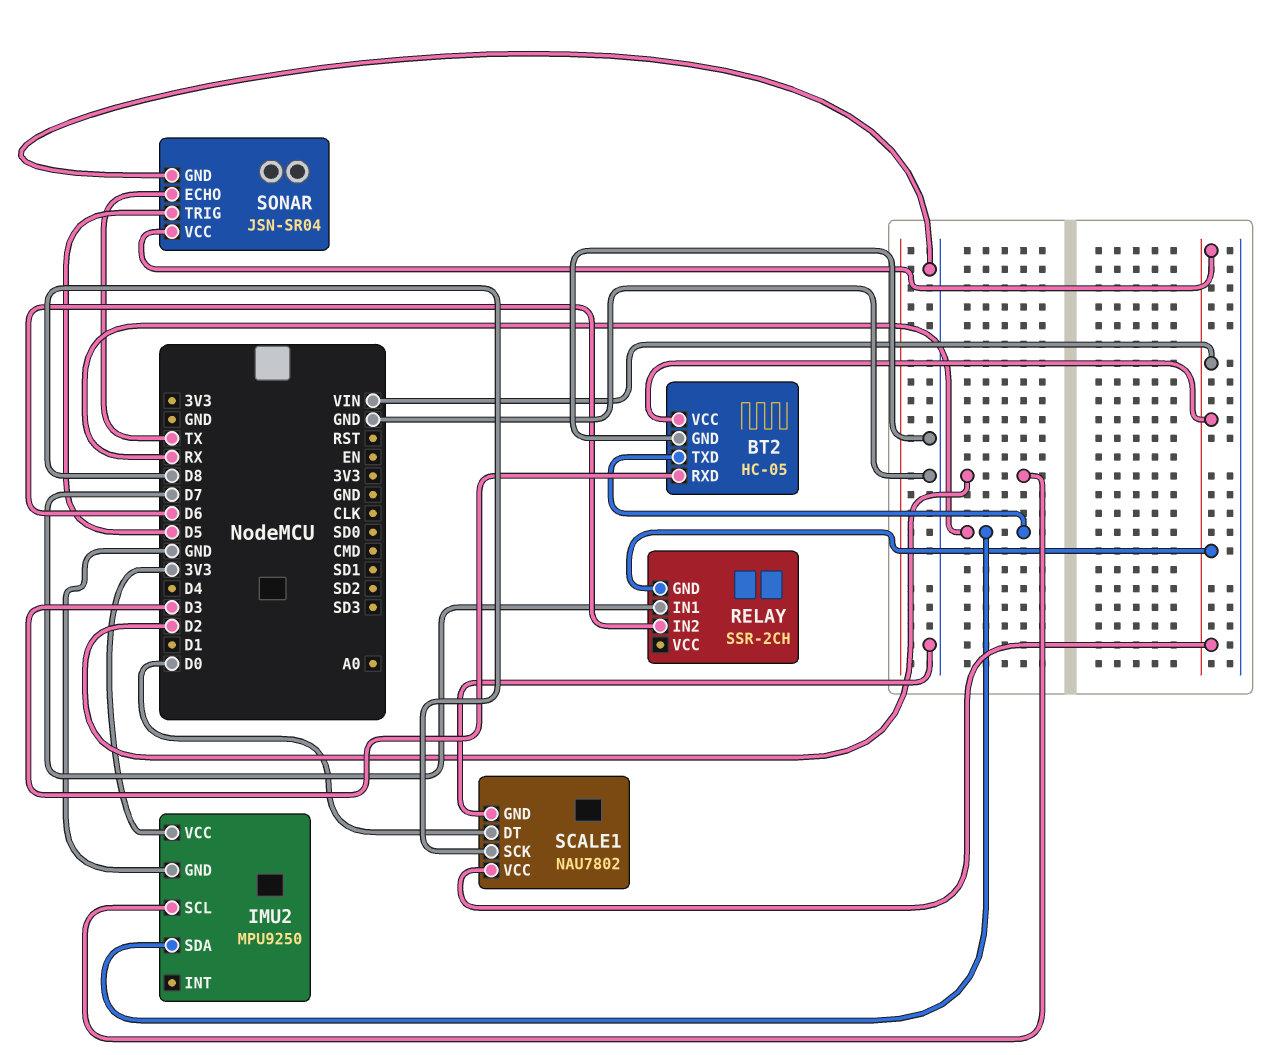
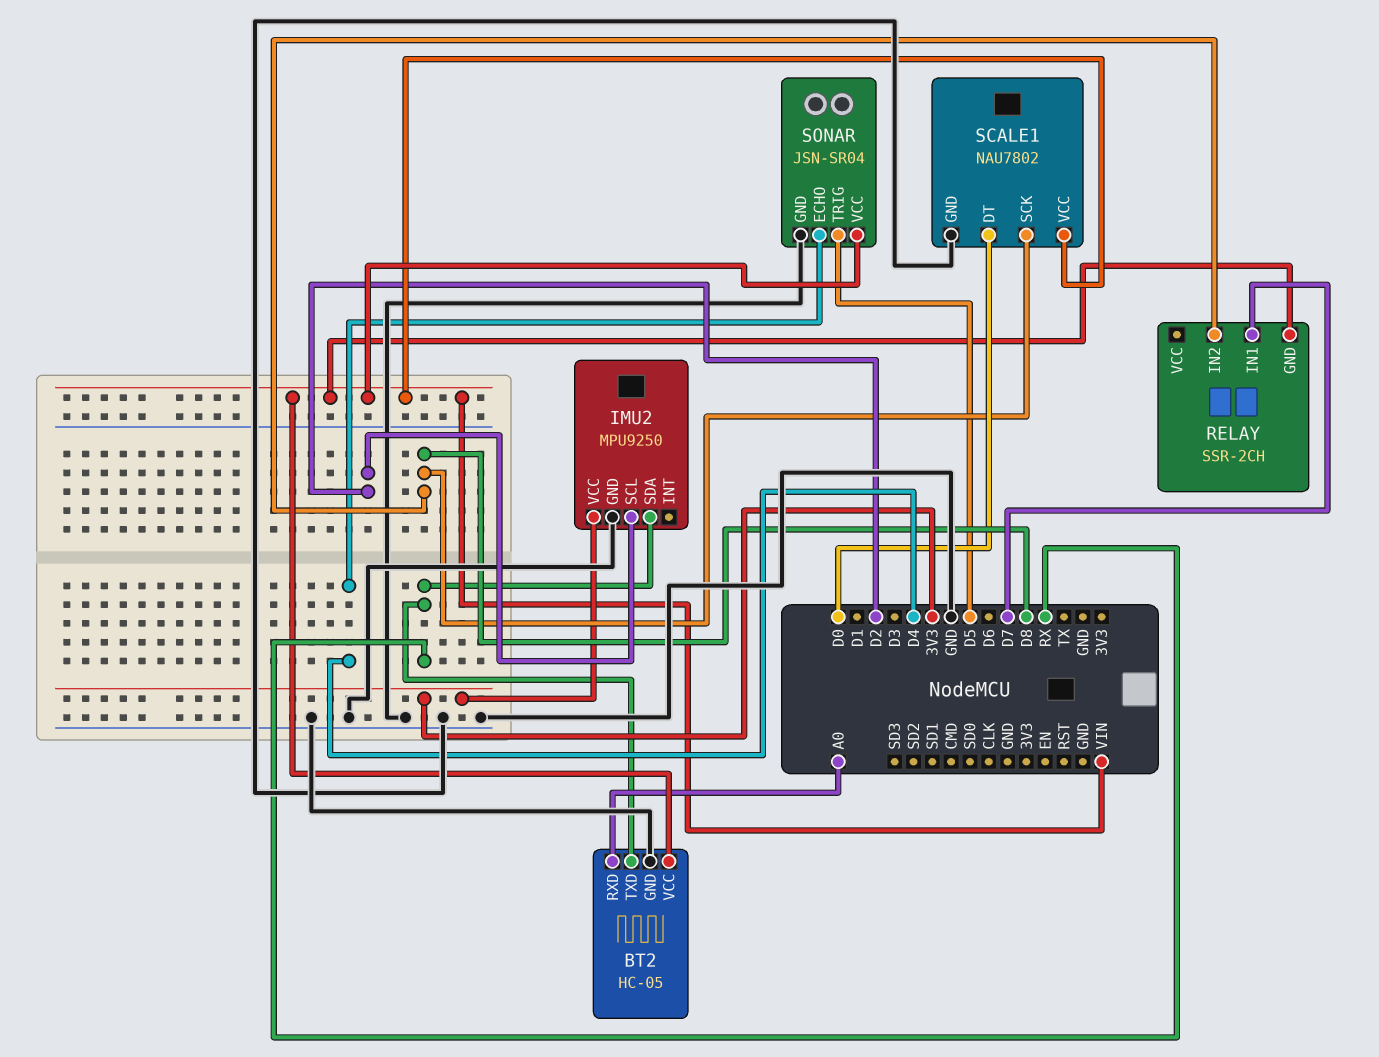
BT2 pin RXD: D3 -> A0
RELAY pin IN2: D6 -> D8
SONAR pin ECHO: TX -> D4

